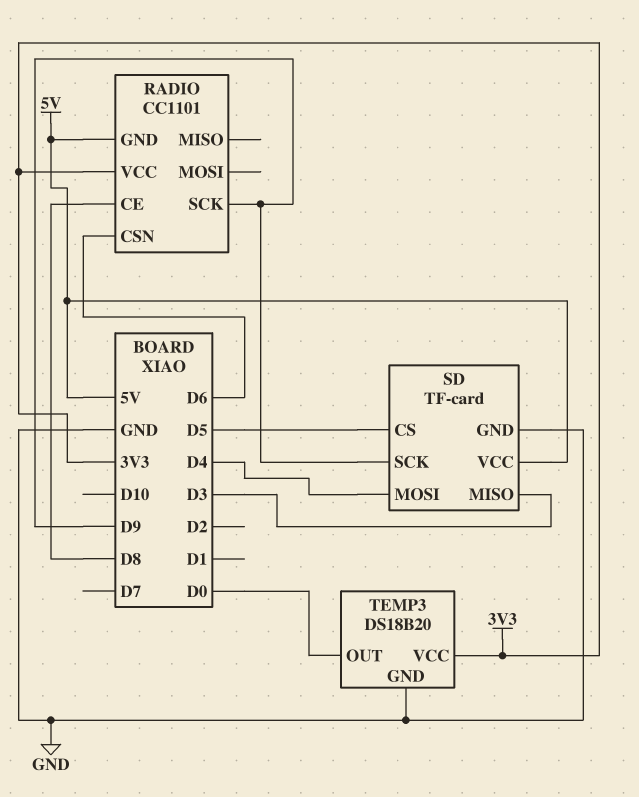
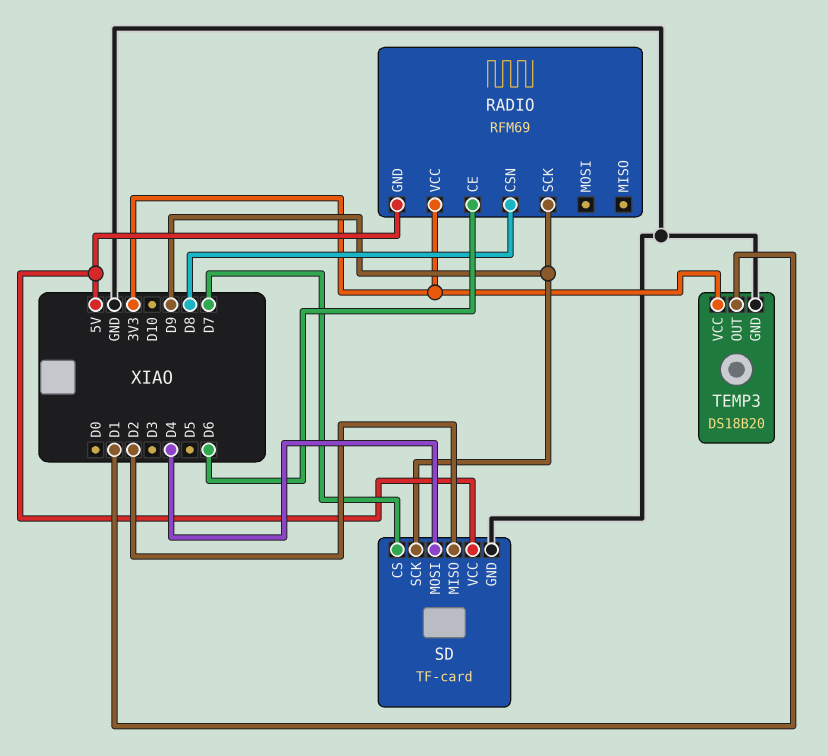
RADIO: CC1101 -> RFM69
RADIO pin CE: D8 -> D6
RADIO pin CSN: D6 -> D8
SD pin CS: D5 -> D7
SD pin MISO: D3 -> D2
TEMP3 pin OUT: D0 -> D1

